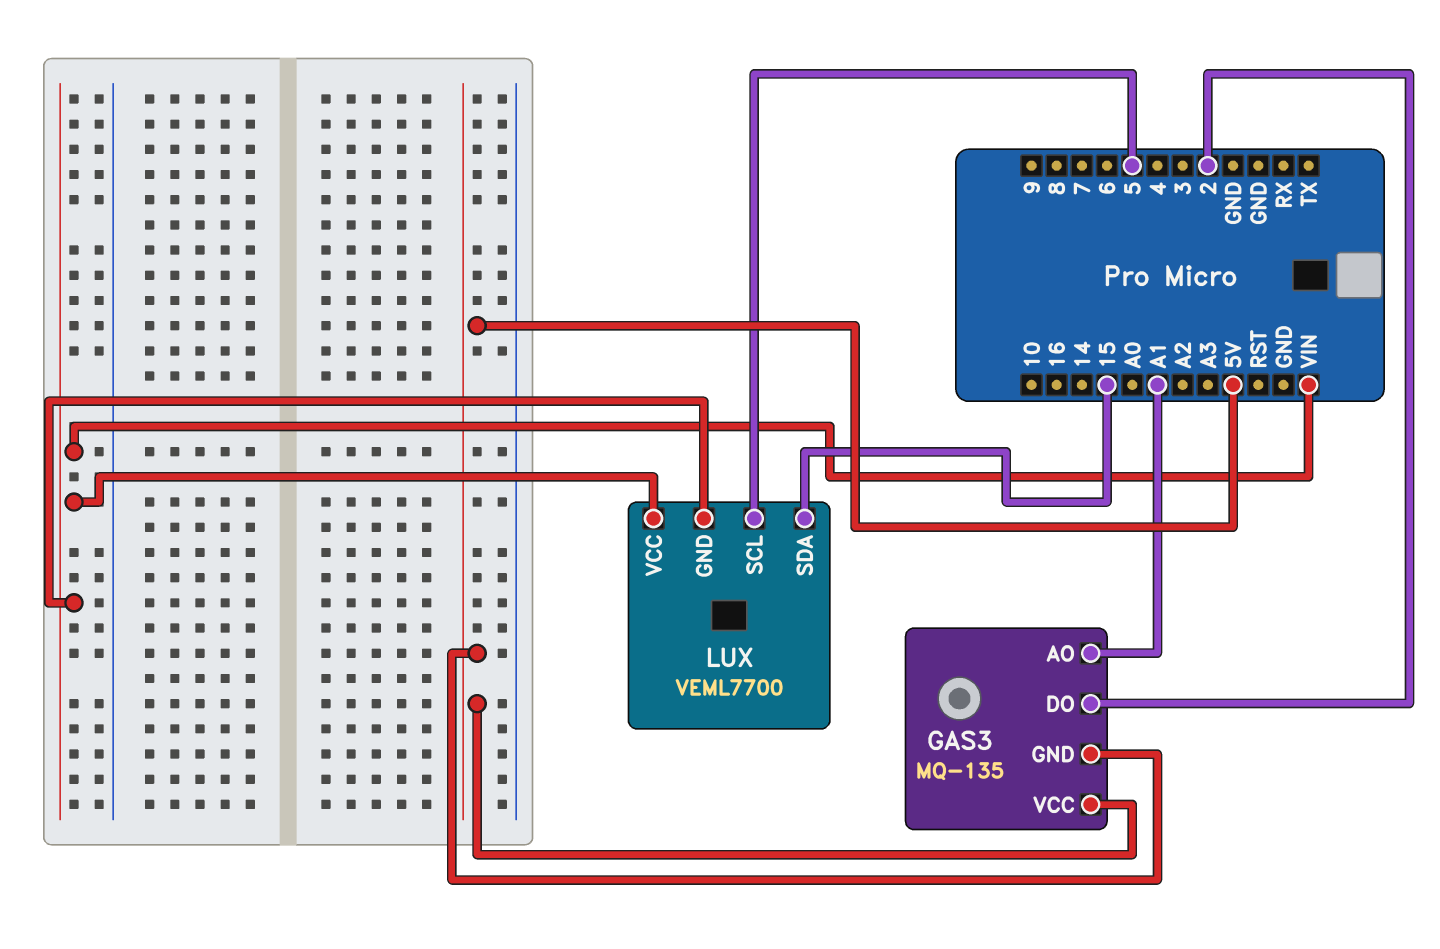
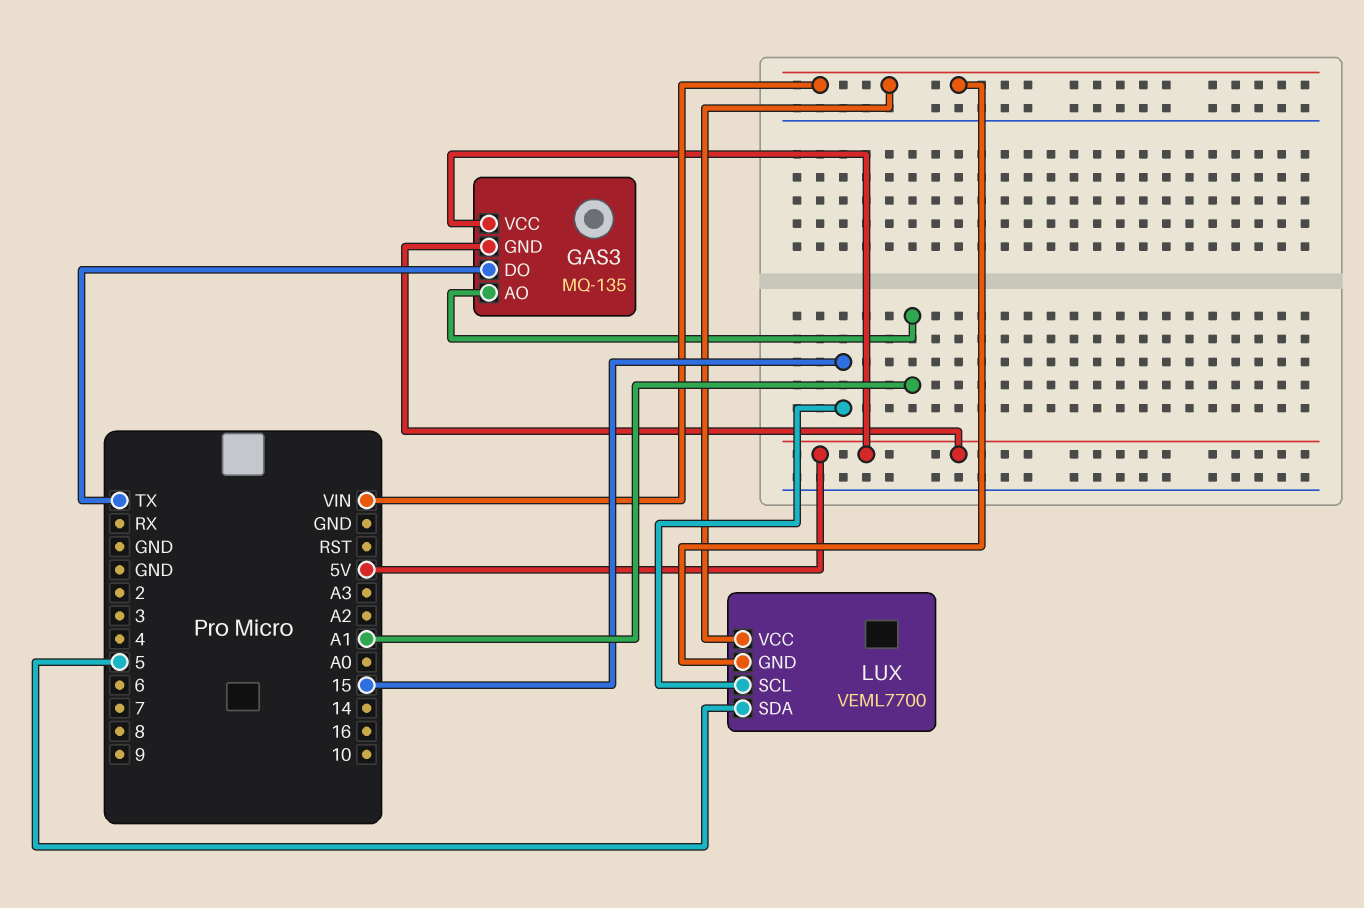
GAS3 pin DO: 2 -> TX
LUX pin SCL: 5 -> 15
LUX pin SDA: 15 -> 5

